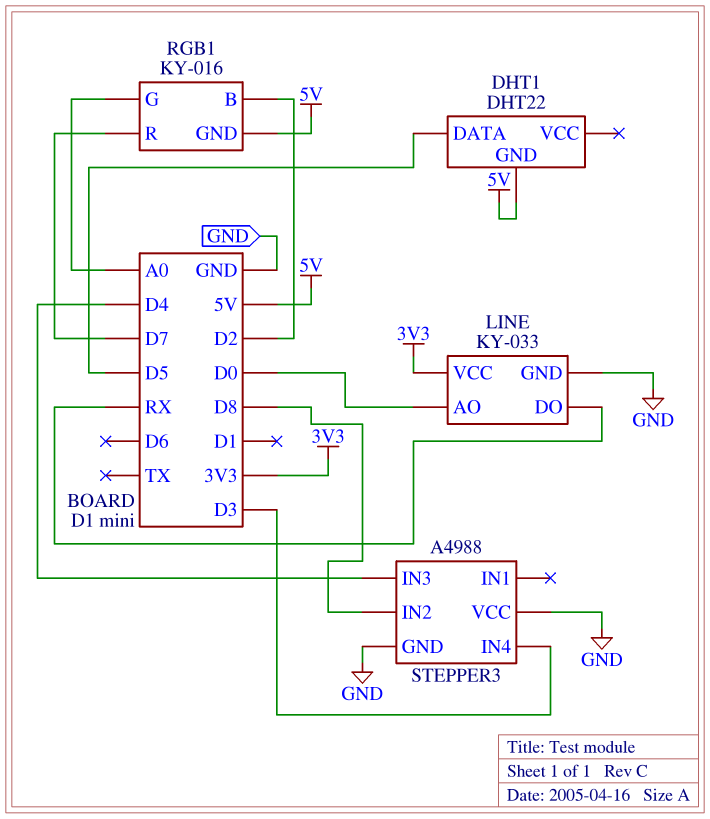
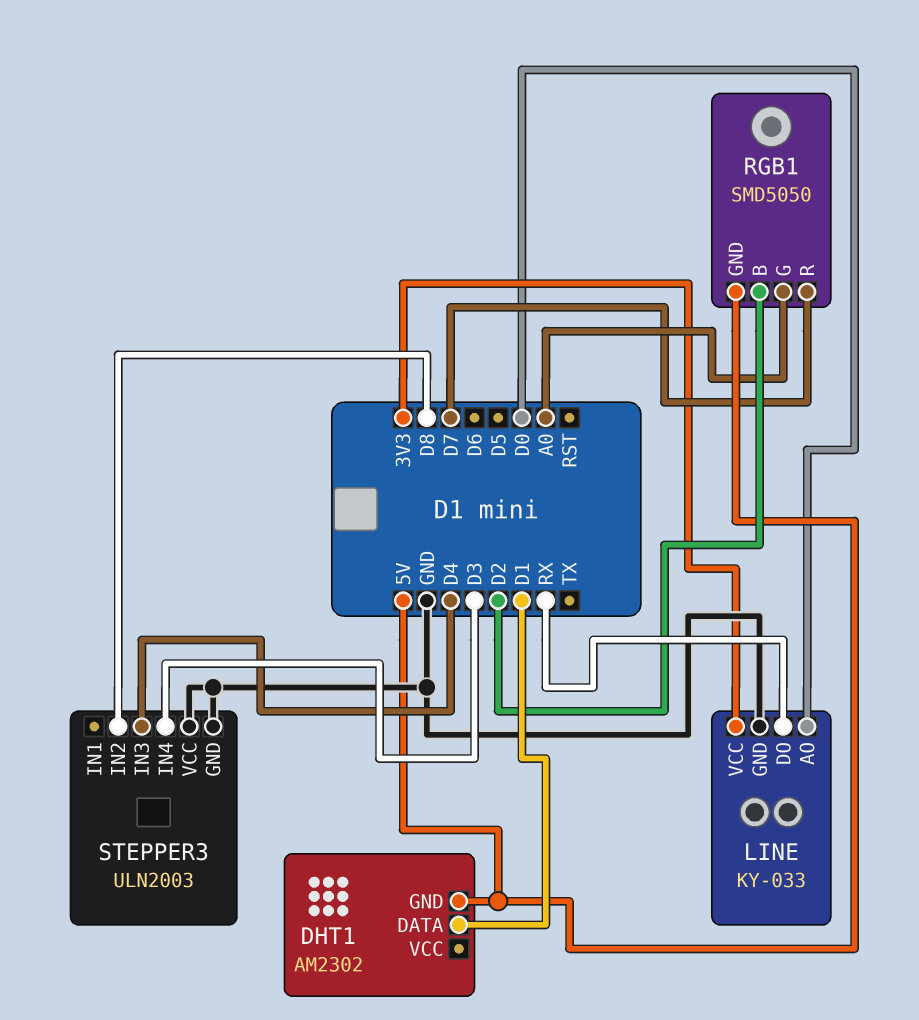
DHT1: DHT22 -> AM2302
DHT1 pin DATA: D5 -> D1
RGB1: KY-016 -> SMD5050
STEPPER3: A4988 -> ULN2003

